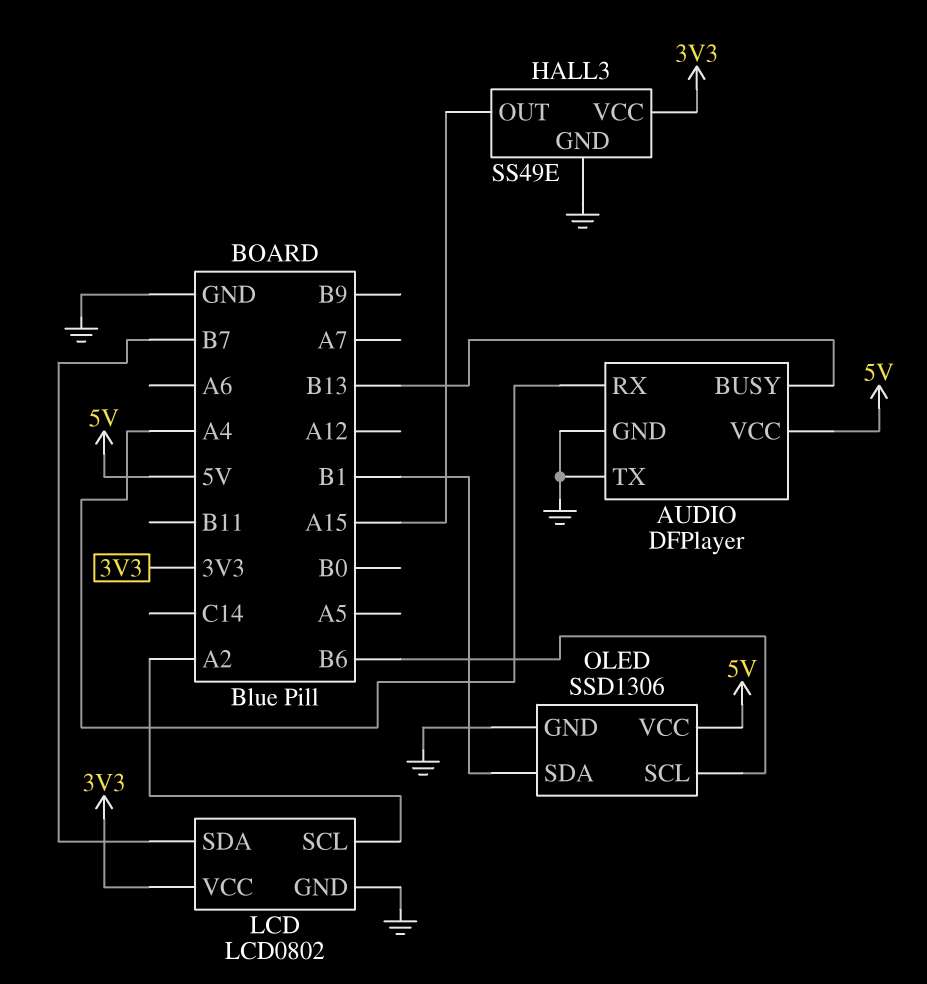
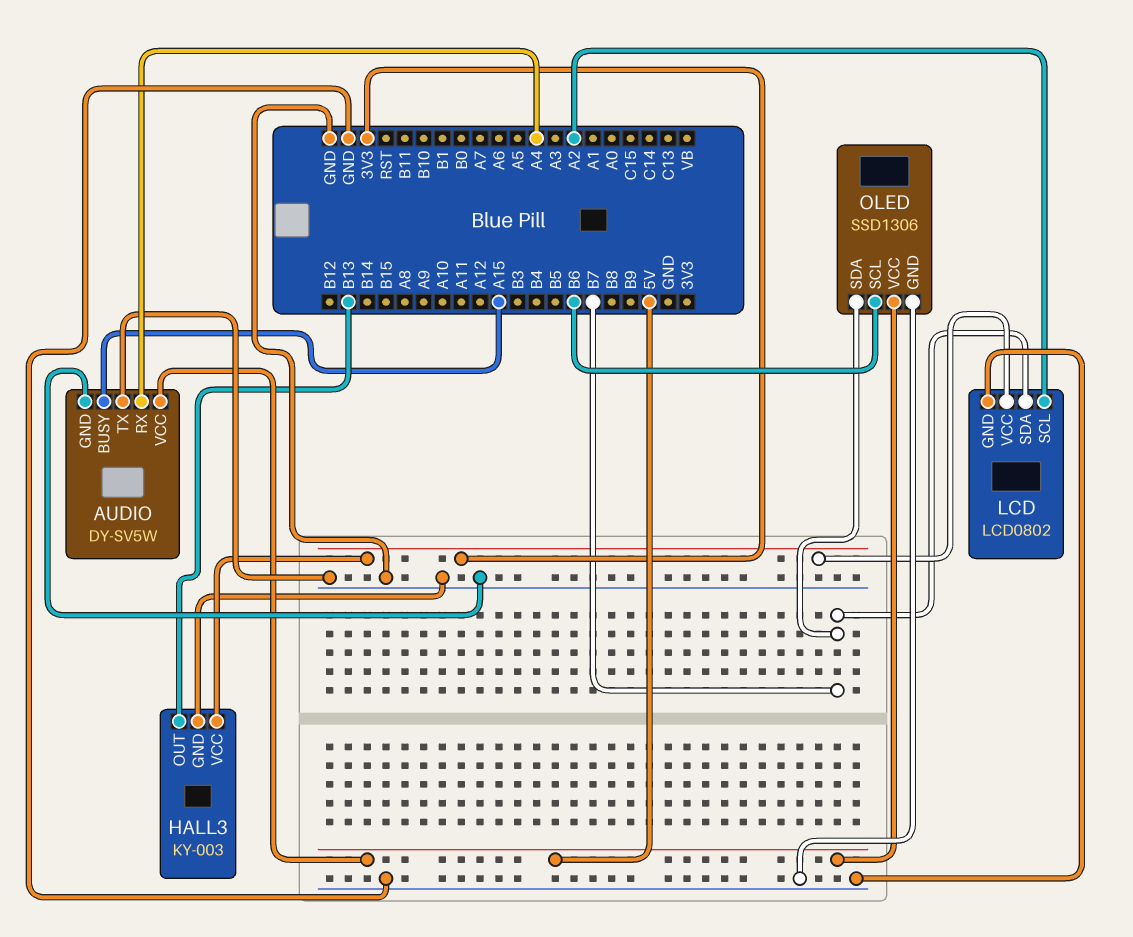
AUDIO: DFPlayer -> DY-SV5W
AUDIO pin BUSY: B13 -> A15
HALL3: SS49E -> KY-003
HALL3 pin OUT: A15 -> B13
OLED pin SDA: B1 -> B7

